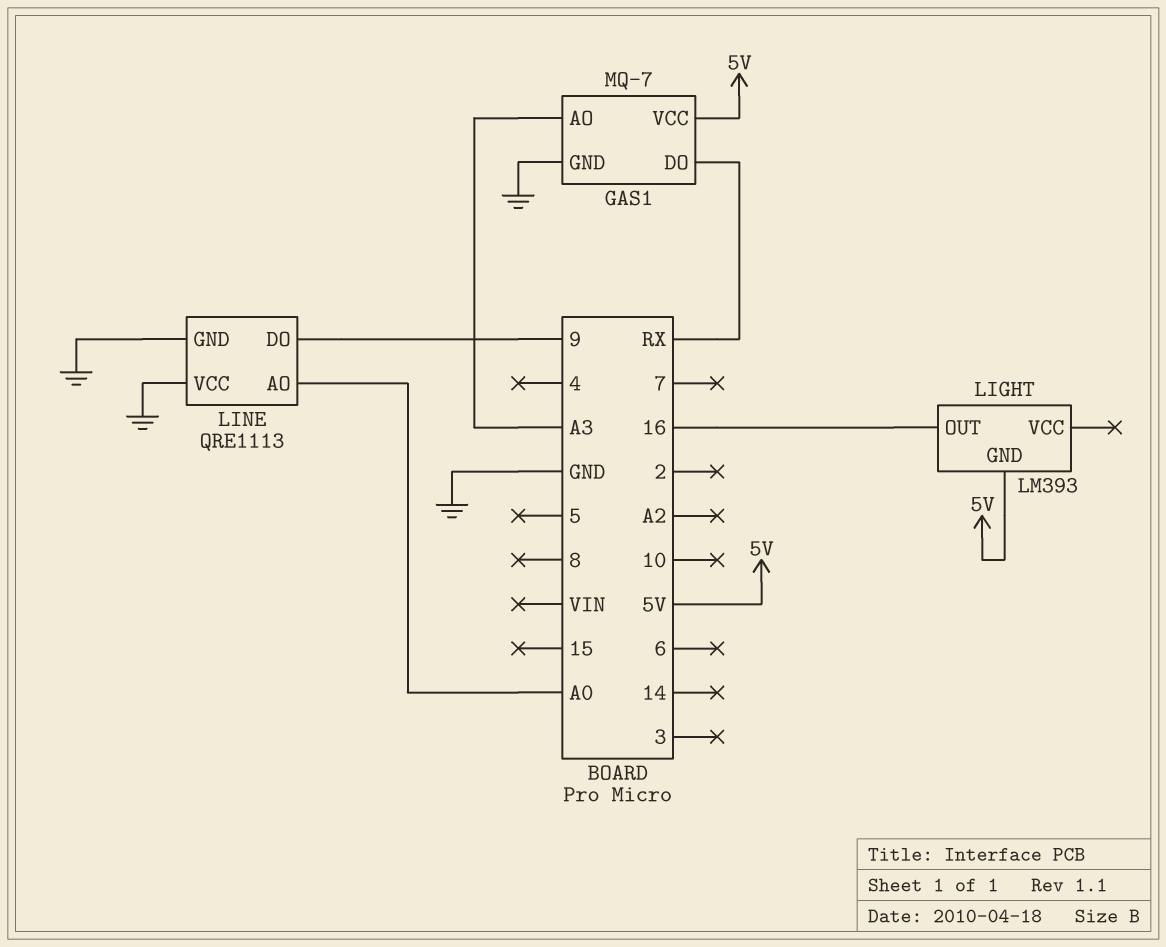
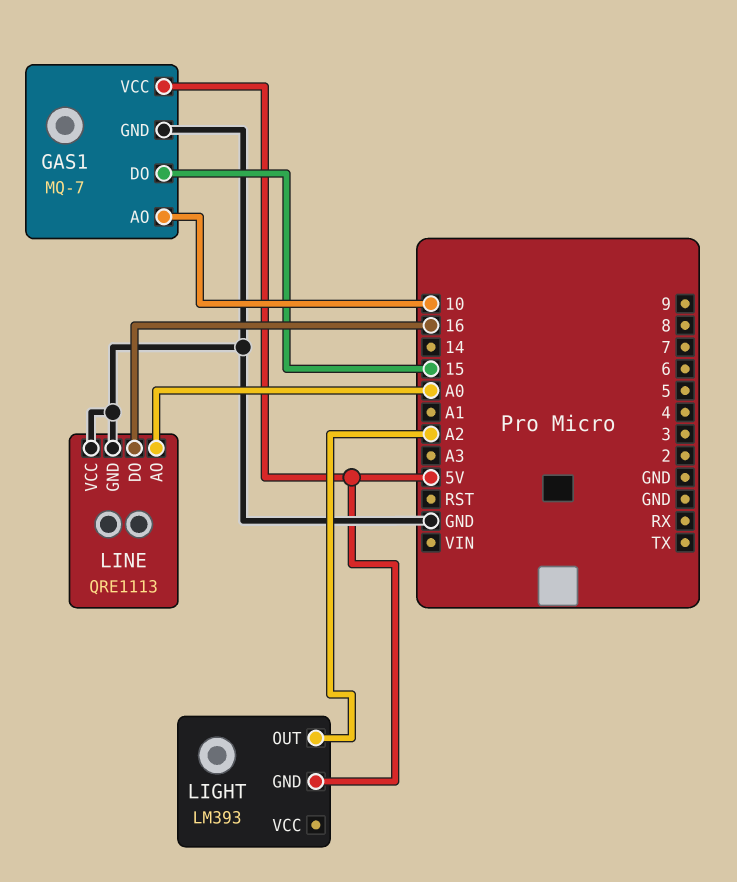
GAS1 pin AO: A3 -> 10
GAS1 pin DO: RX -> 15
LIGHT pin OUT: 16 -> A2
LINE pin DO: 9 -> 16

